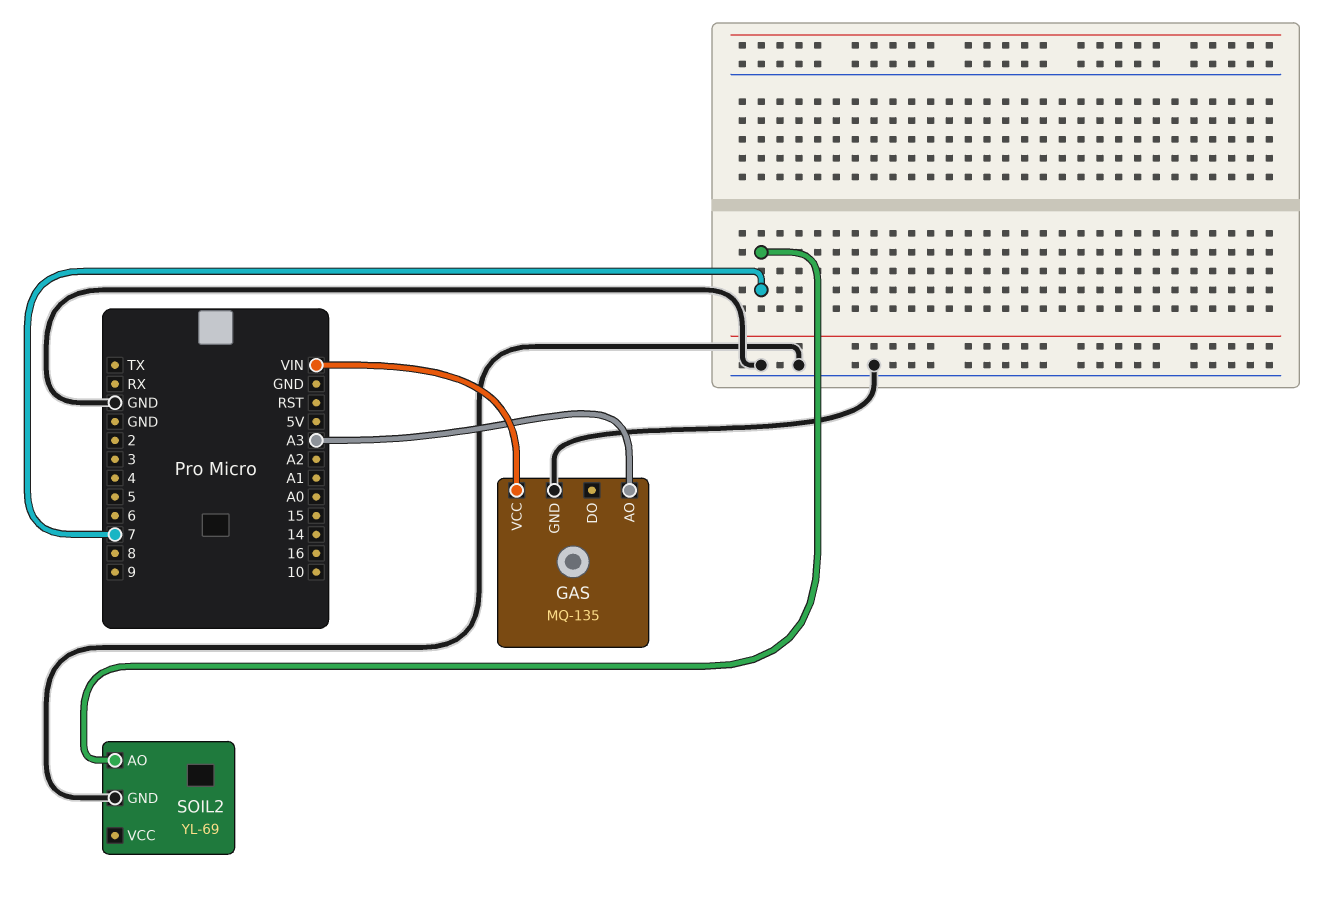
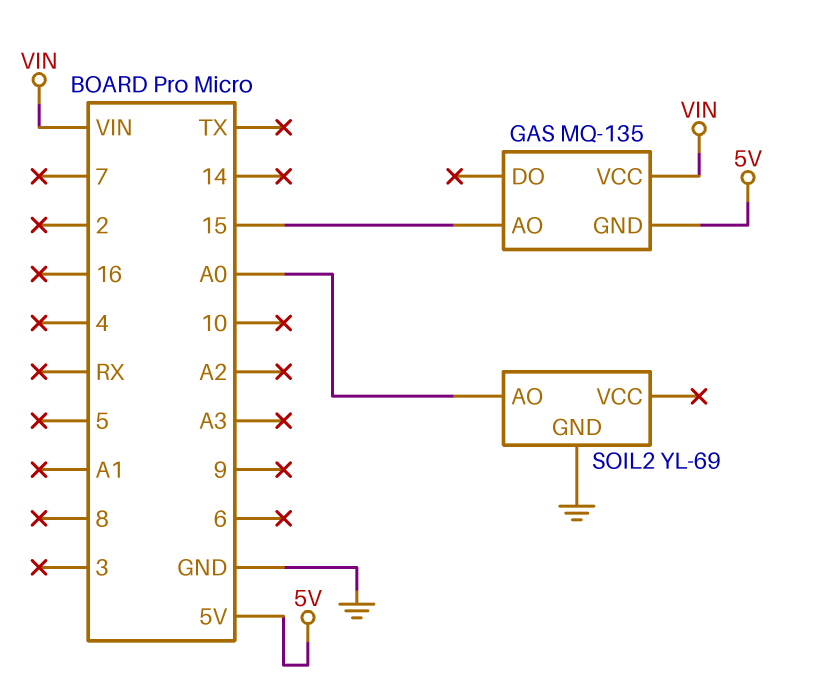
GAS pin AO: A3 -> 15
GAS pin GND: GND -> 5V
SOIL2 pin AO: 7 -> A0

